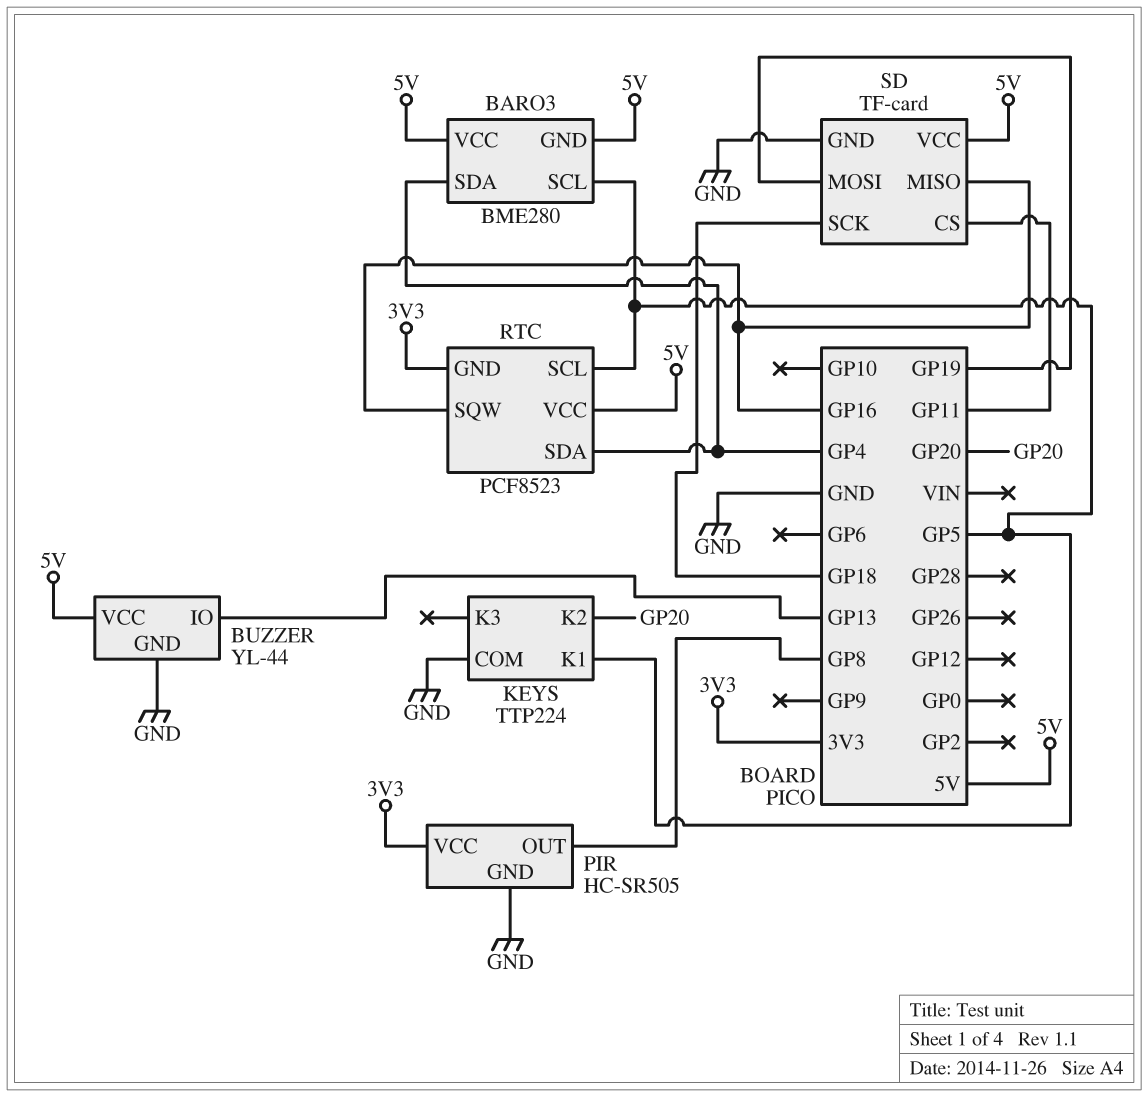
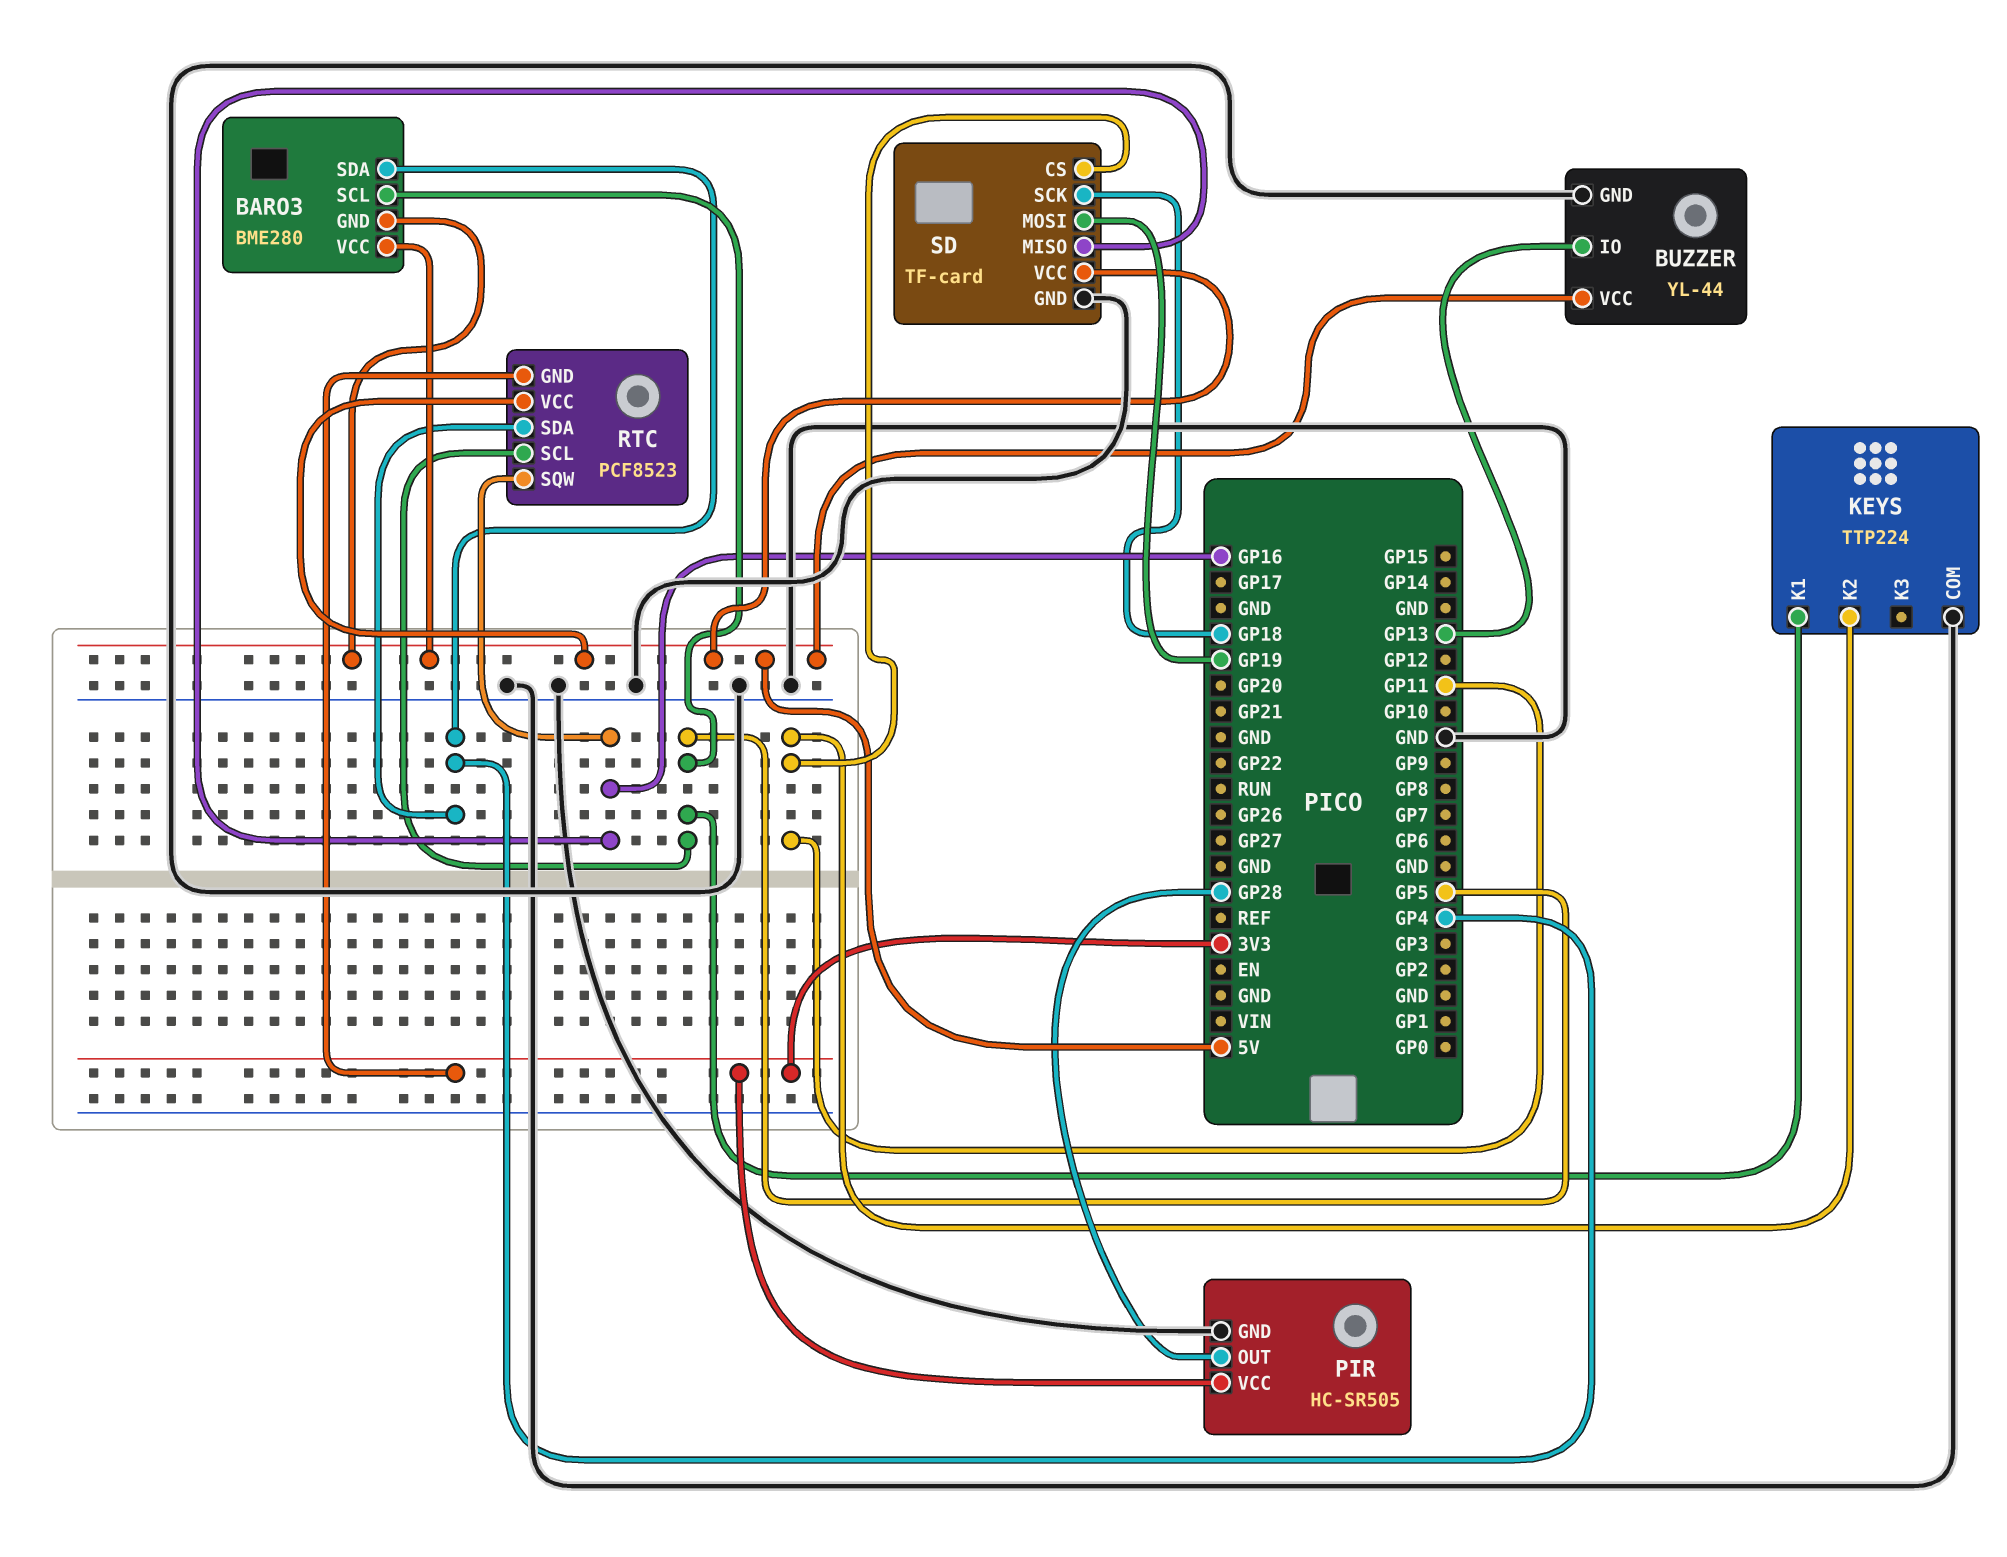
KEYS pin K2: GP20 -> GP11
PIR pin OUT: GP8 -> GP28

